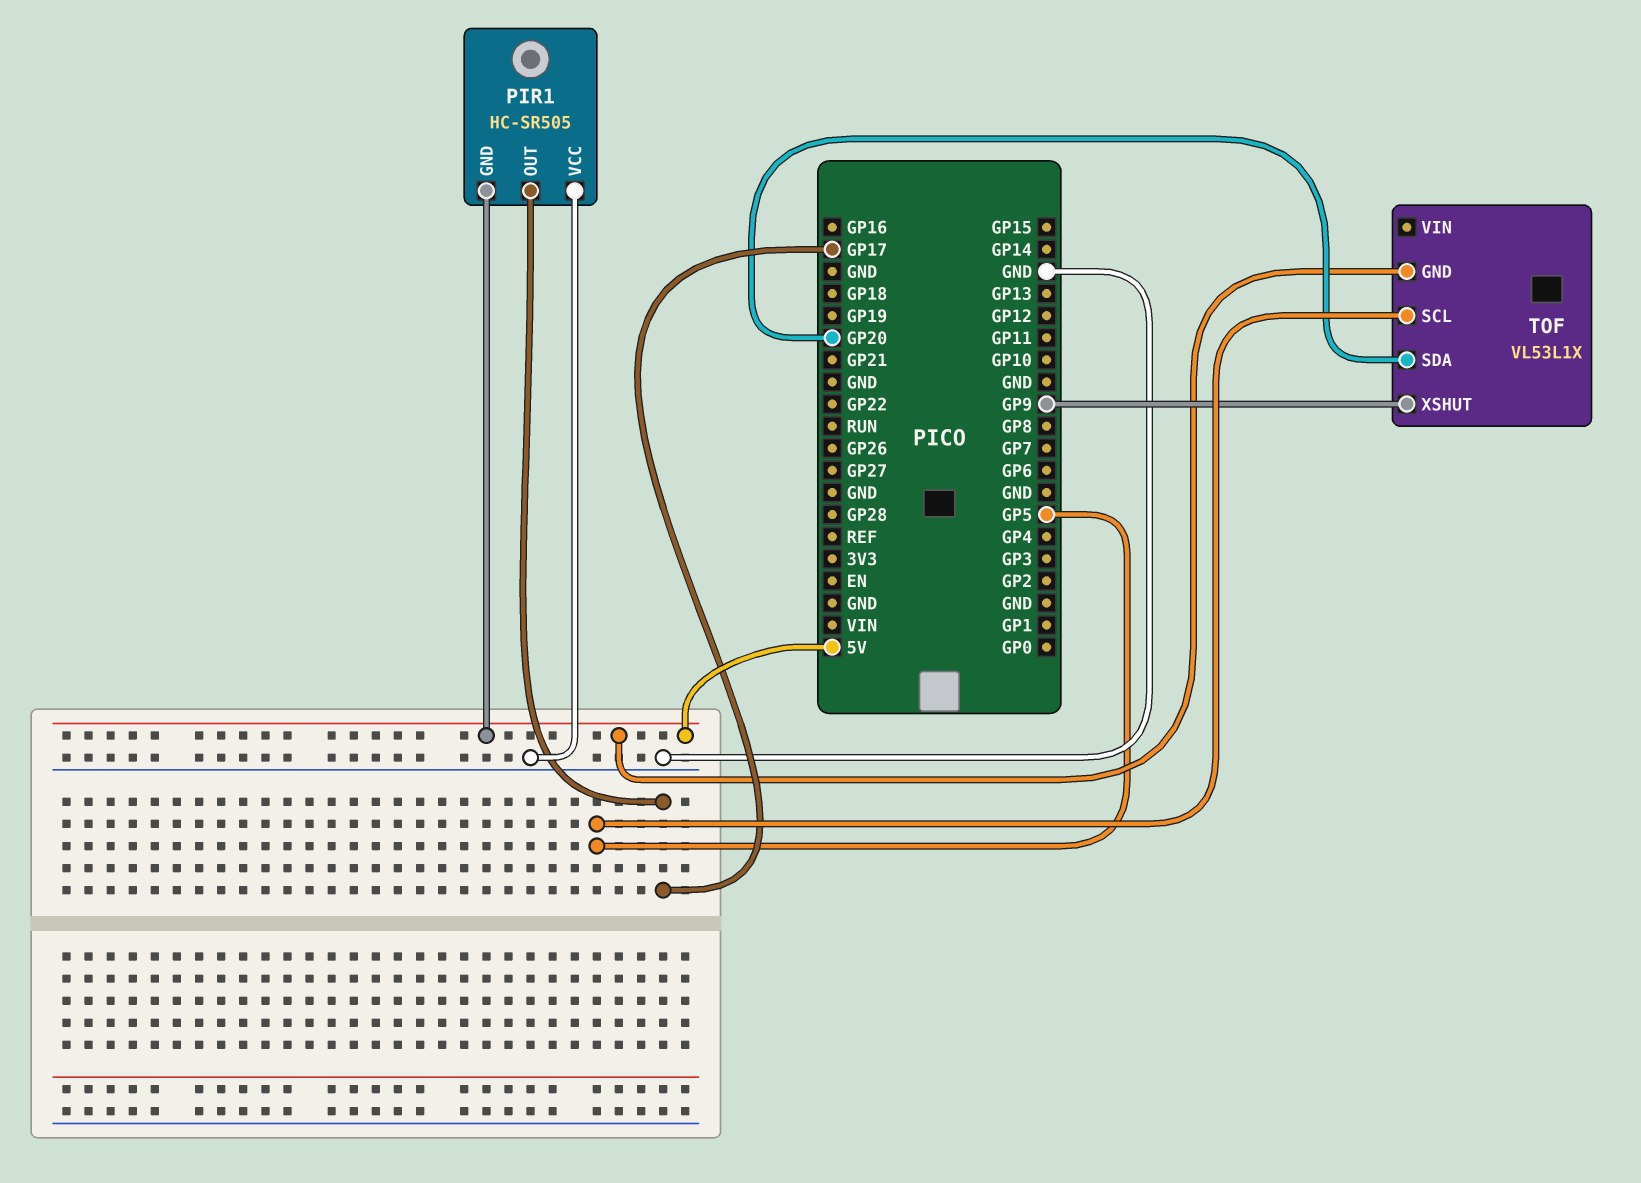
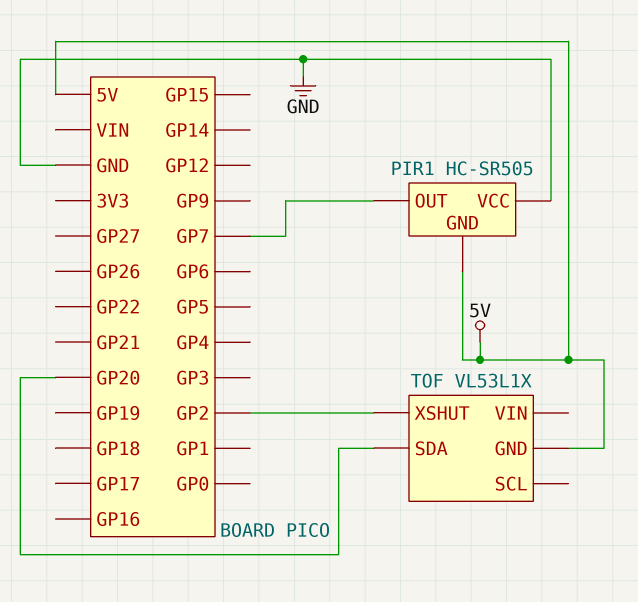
PIR1 pin OUT: GP17 -> GP7
TOF pin SCL: GP5 -> none
TOF pin XSHUT: GP9 -> GP2

